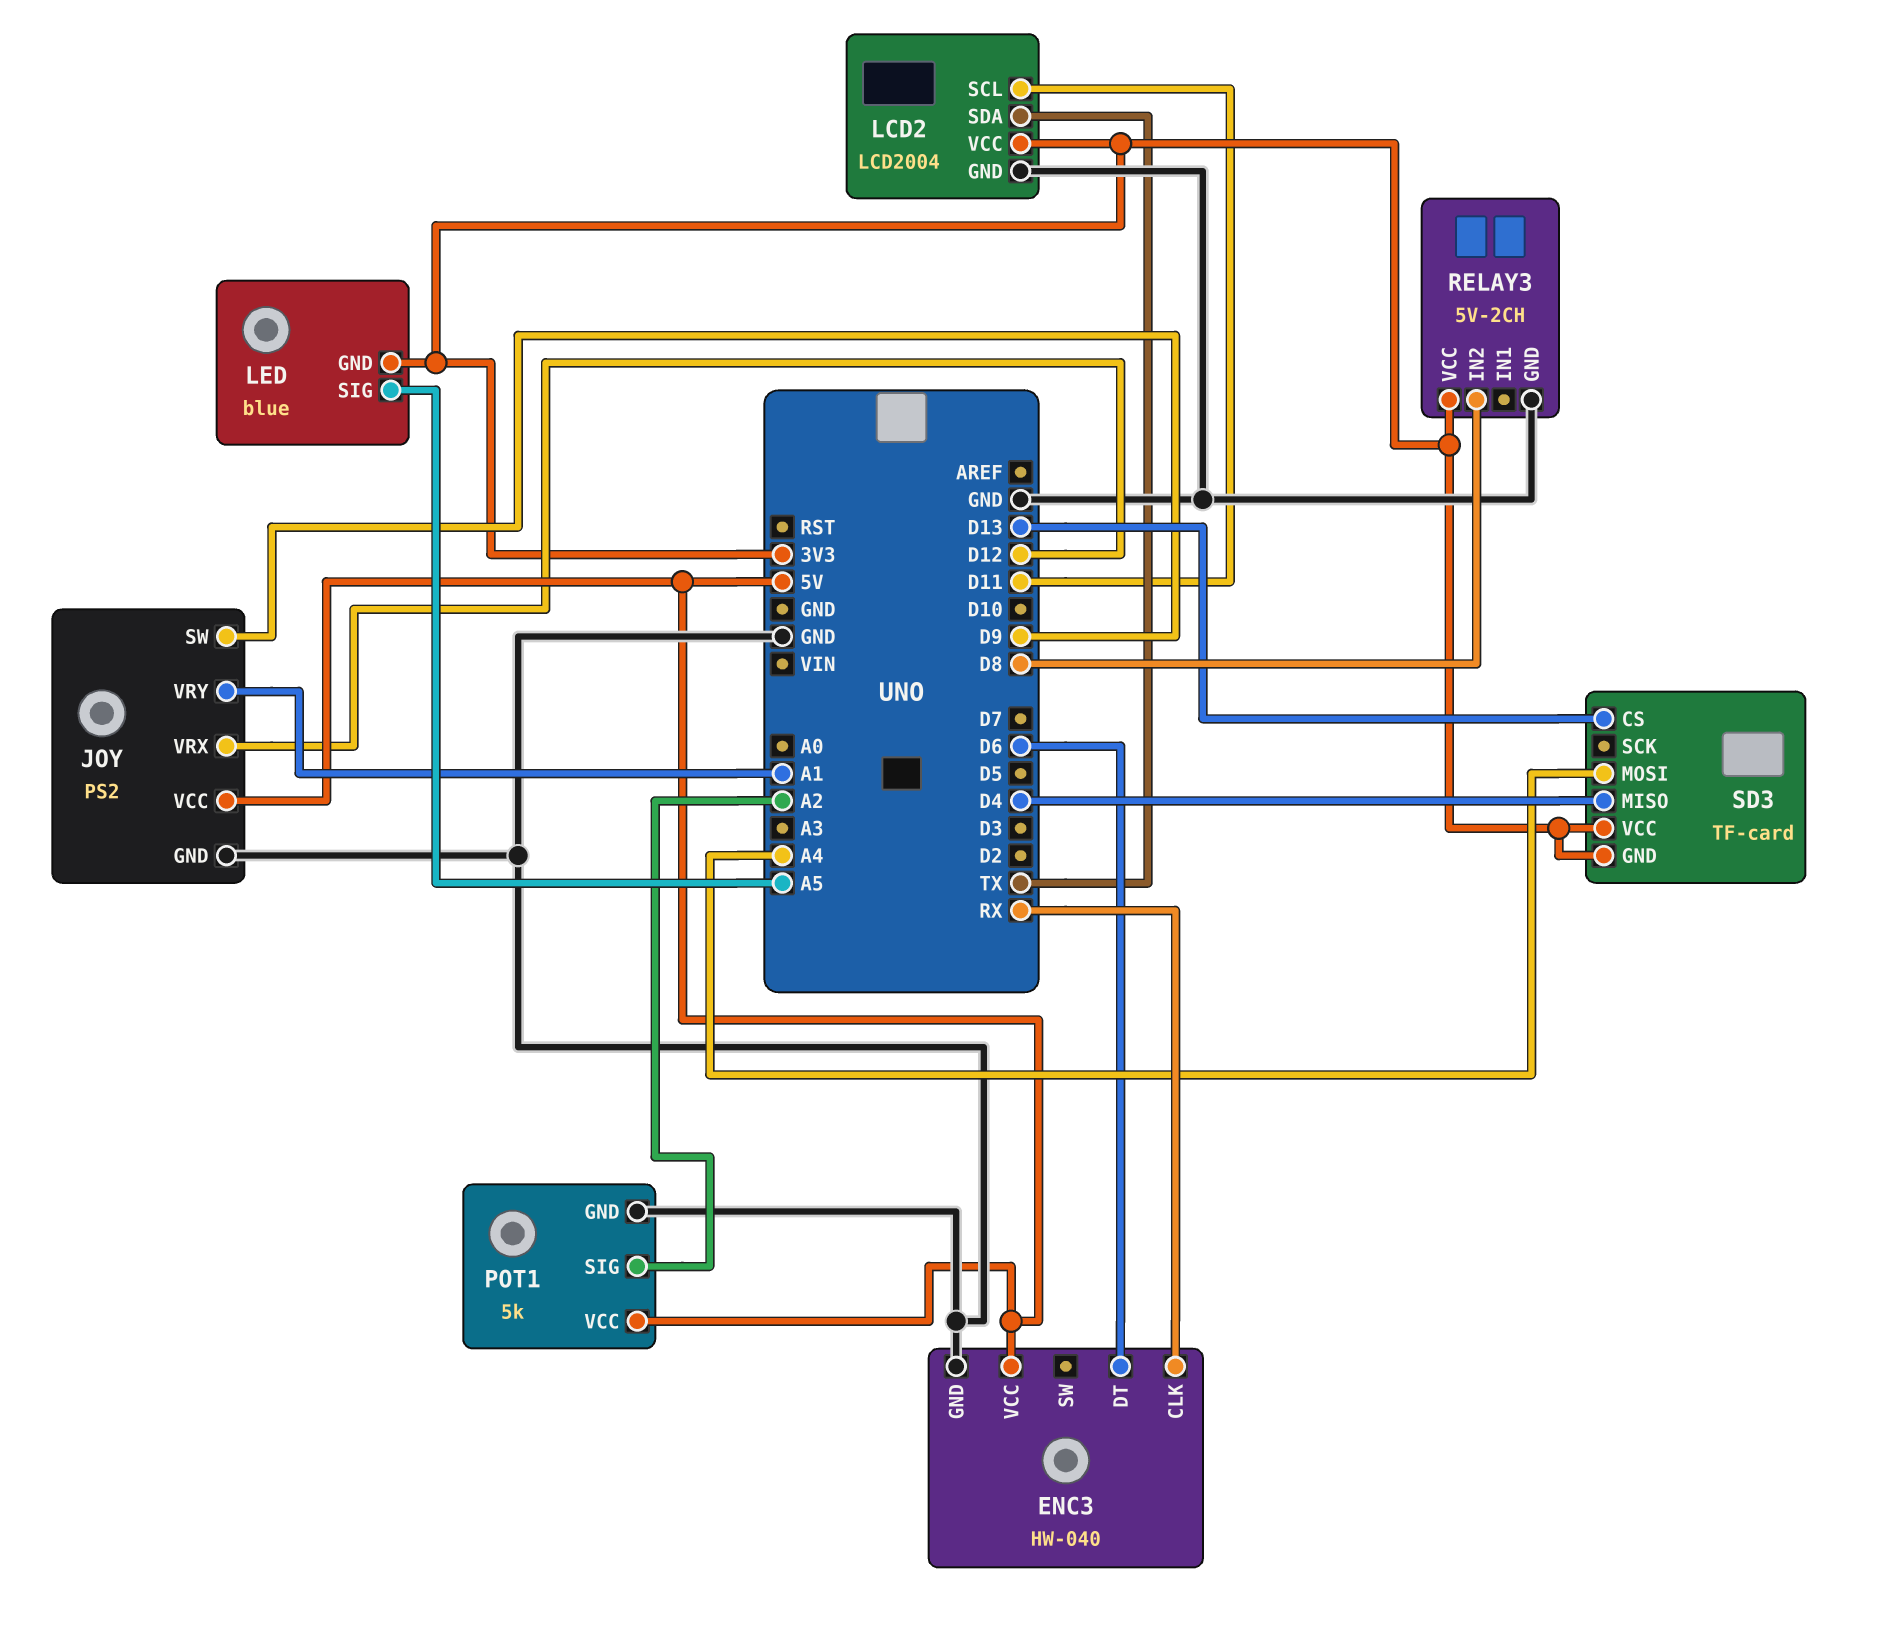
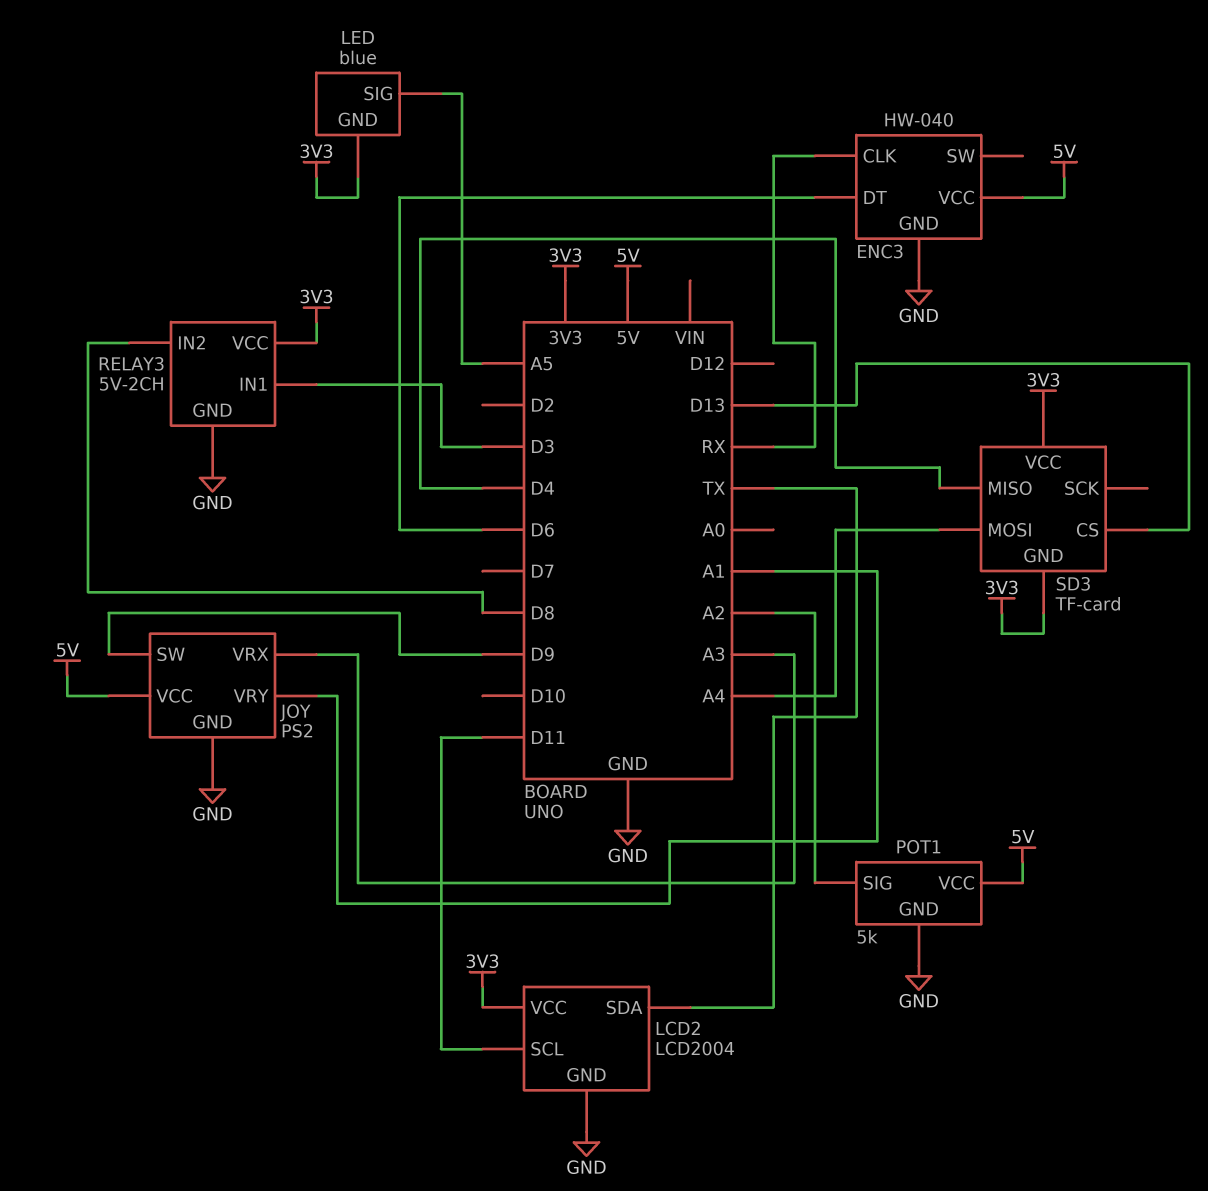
JOY pin VRX: D12 -> A3
RELAY3 pin IN1: none -> D3

